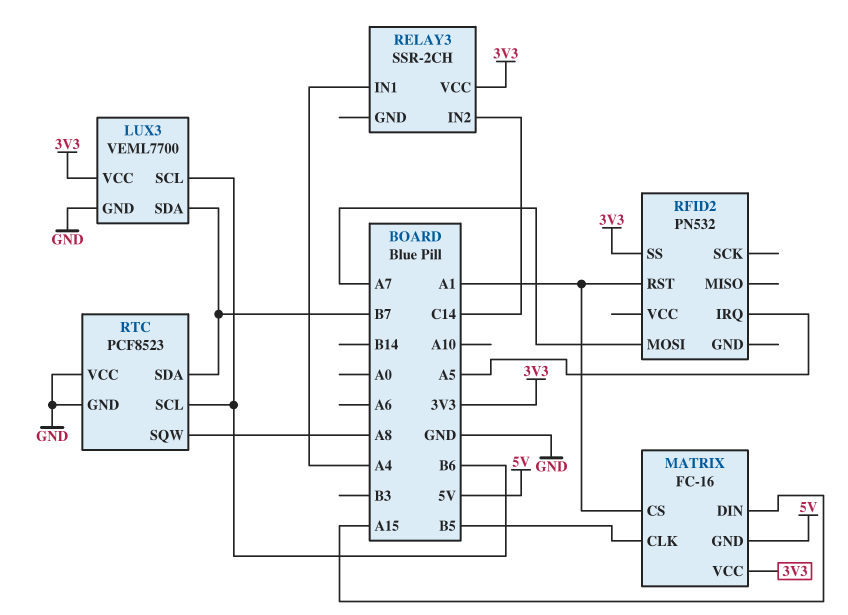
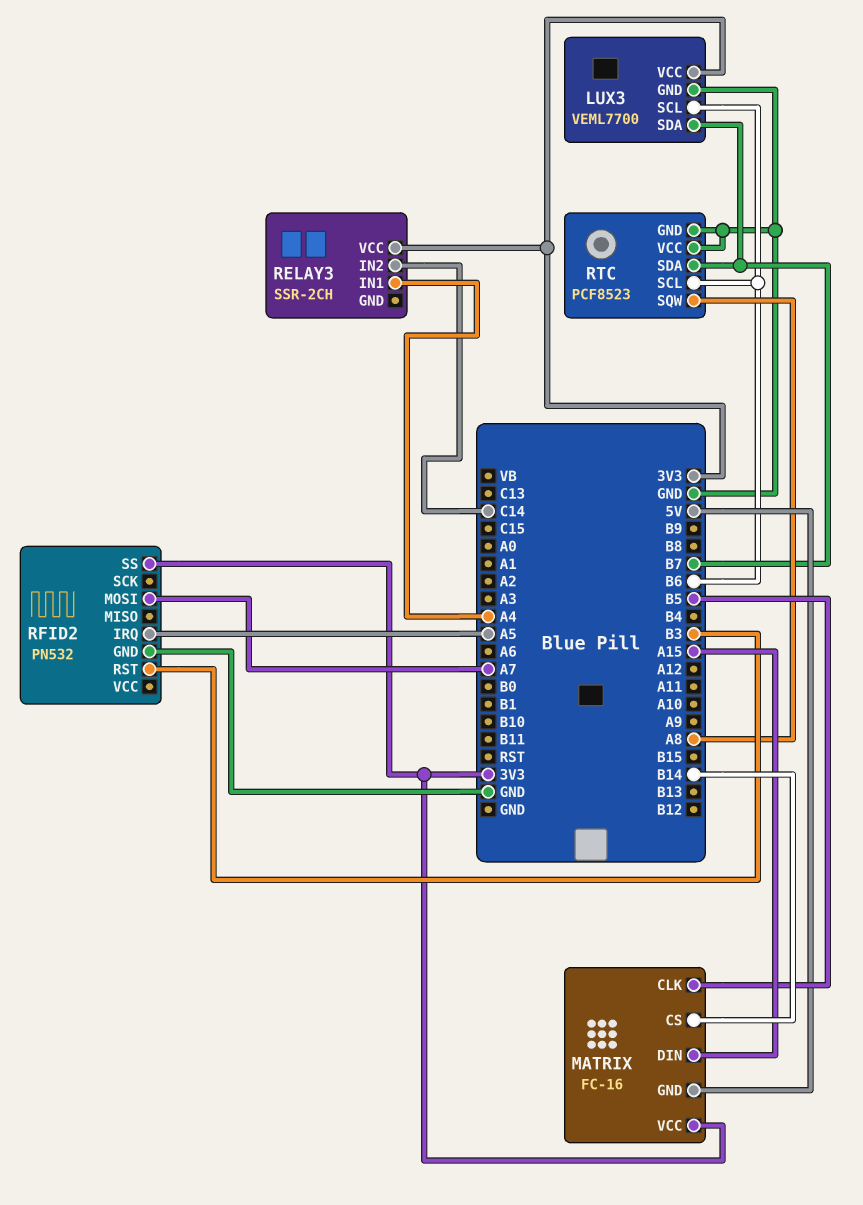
MATRIX pin CS: A1 -> B14
RFID2 pin GND: none -> GND
RFID2 pin RST: A1 -> B3

